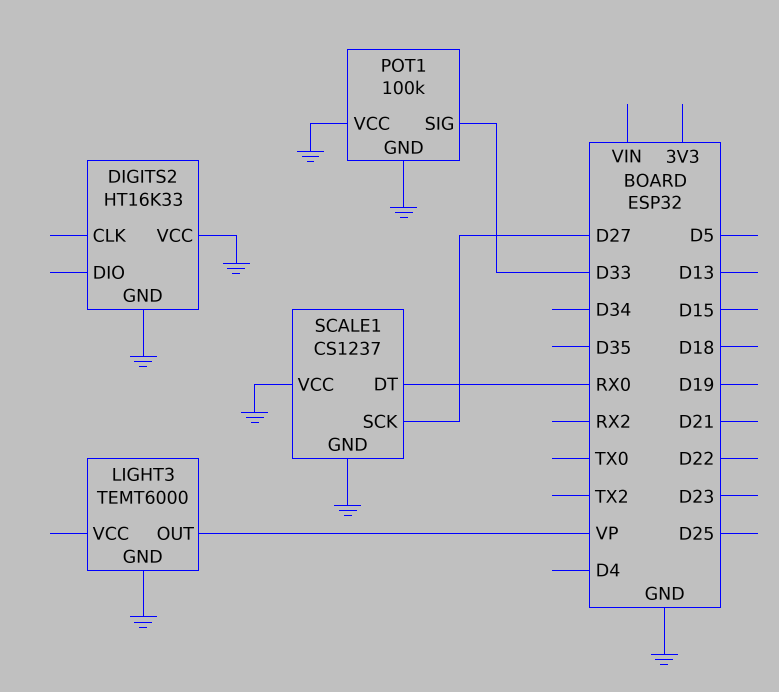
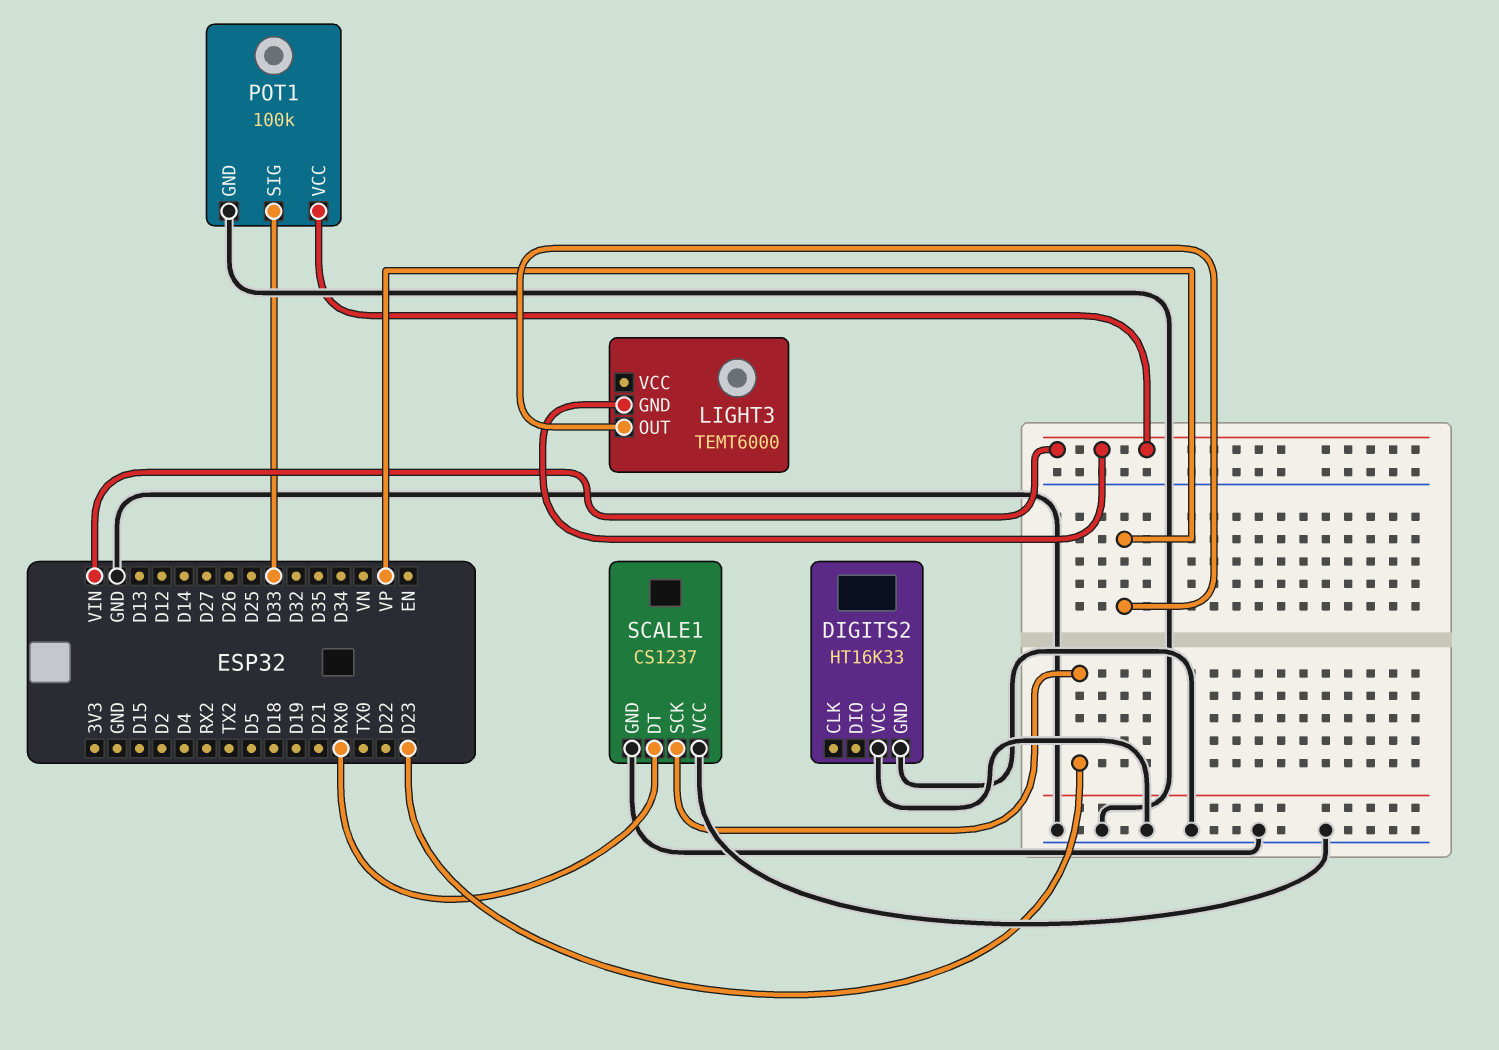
LIGHT3 pin GND: GND -> VIN
POT1 pin VCC: GND -> VIN
SCALE1 pin SCK: D27 -> D23

